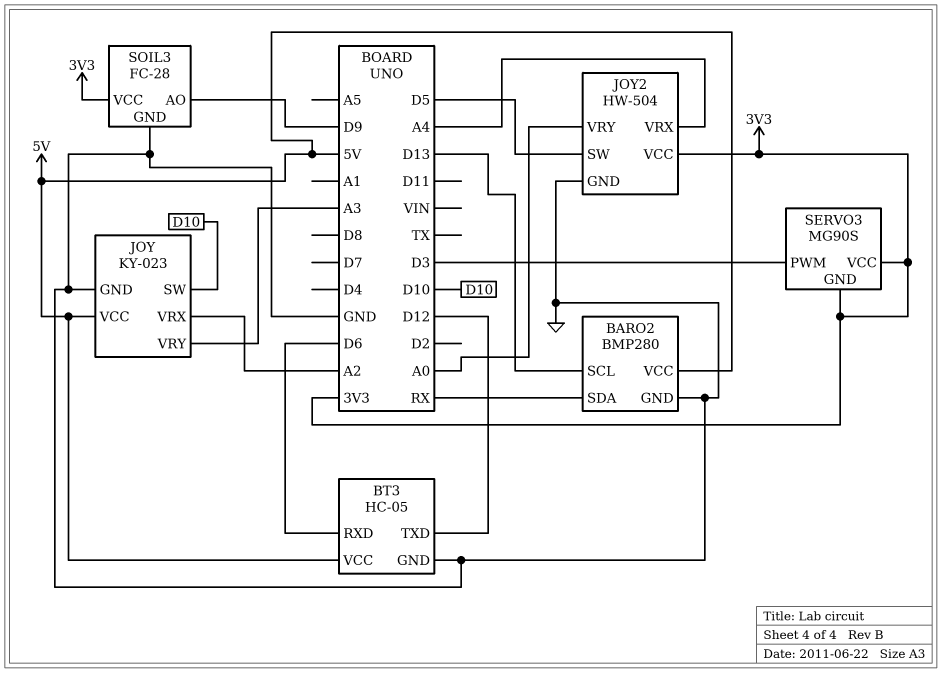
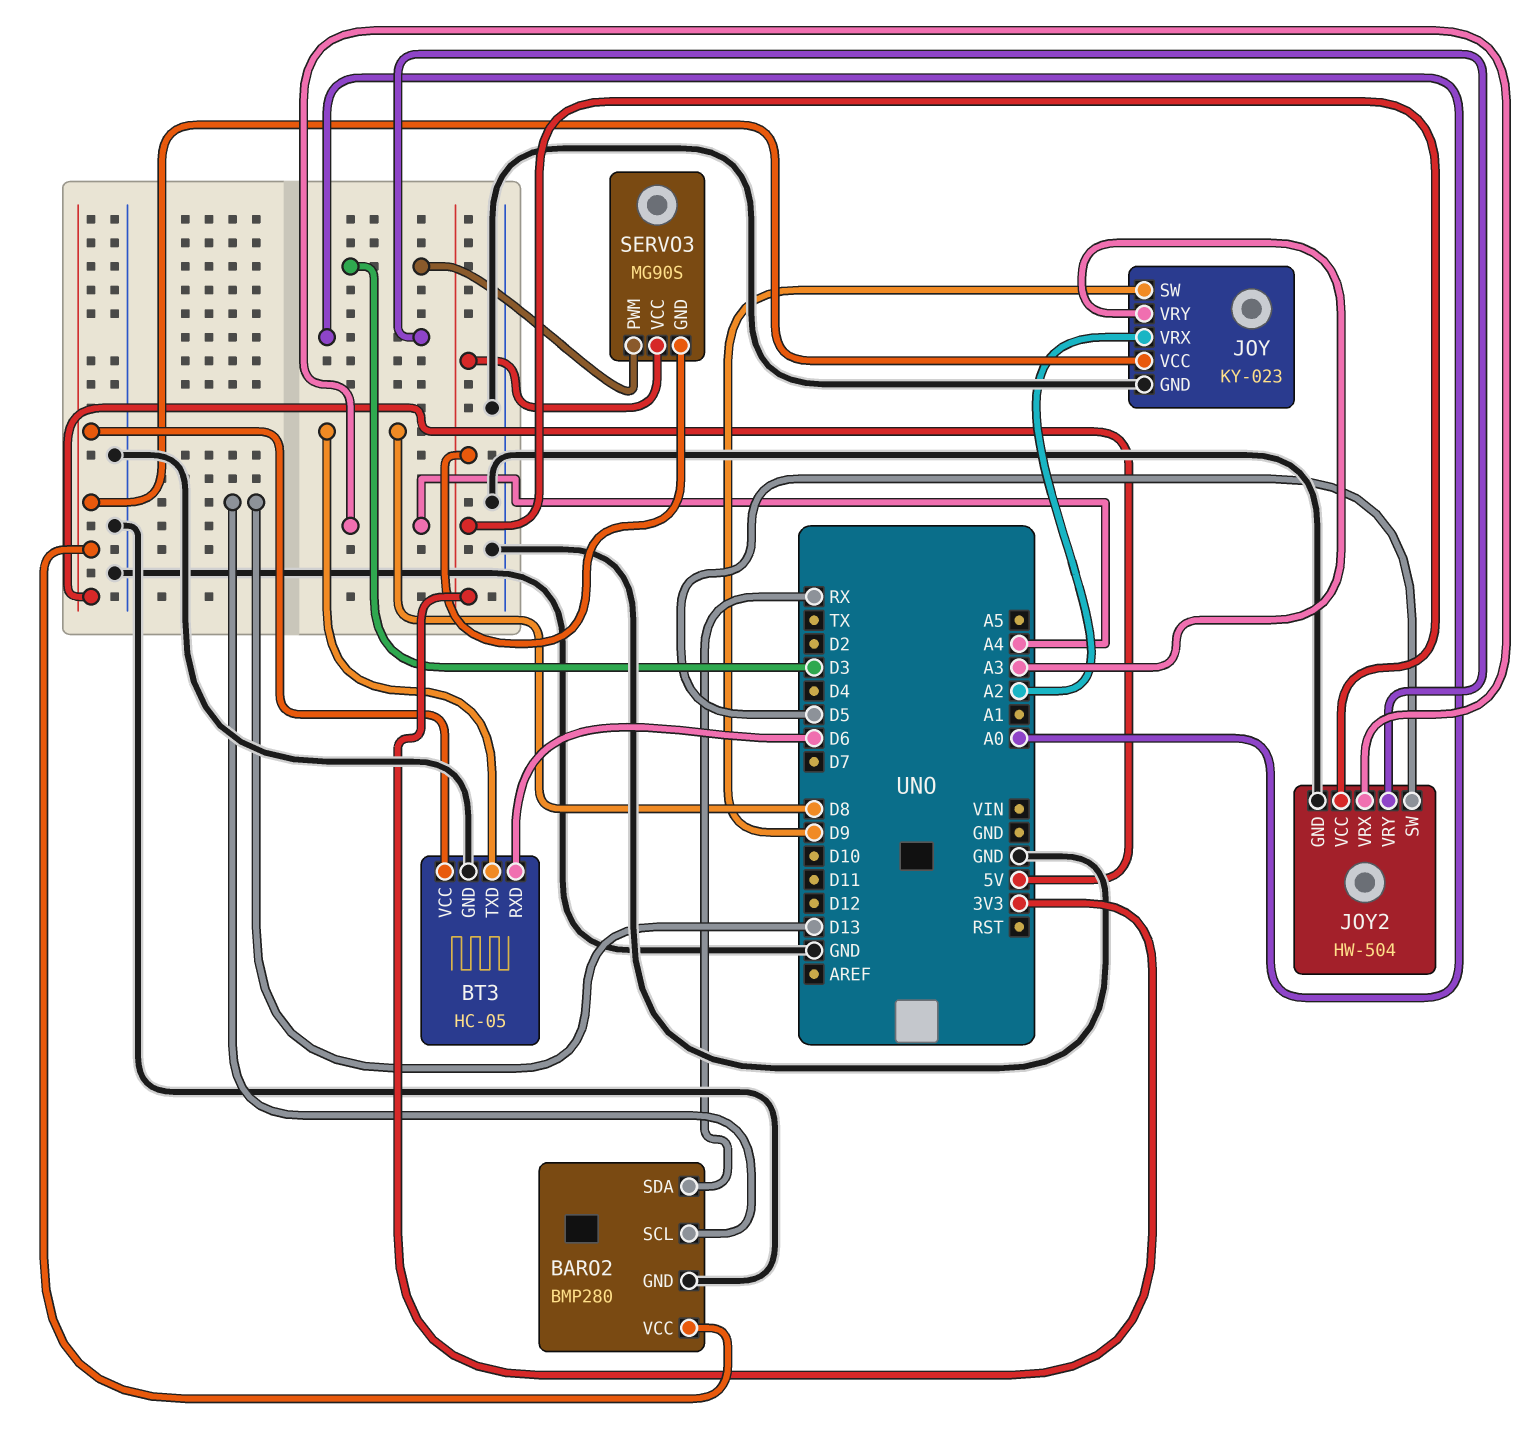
BT3 pin TXD: D12 -> D8
JOY pin SW: D10 -> D9
SOIL3: FC-28 -> none
SOIL3 pin AO: D9 -> none
SOIL3 pin GND: GND -> none
SOIL3 pin VCC: 3V3 -> none

